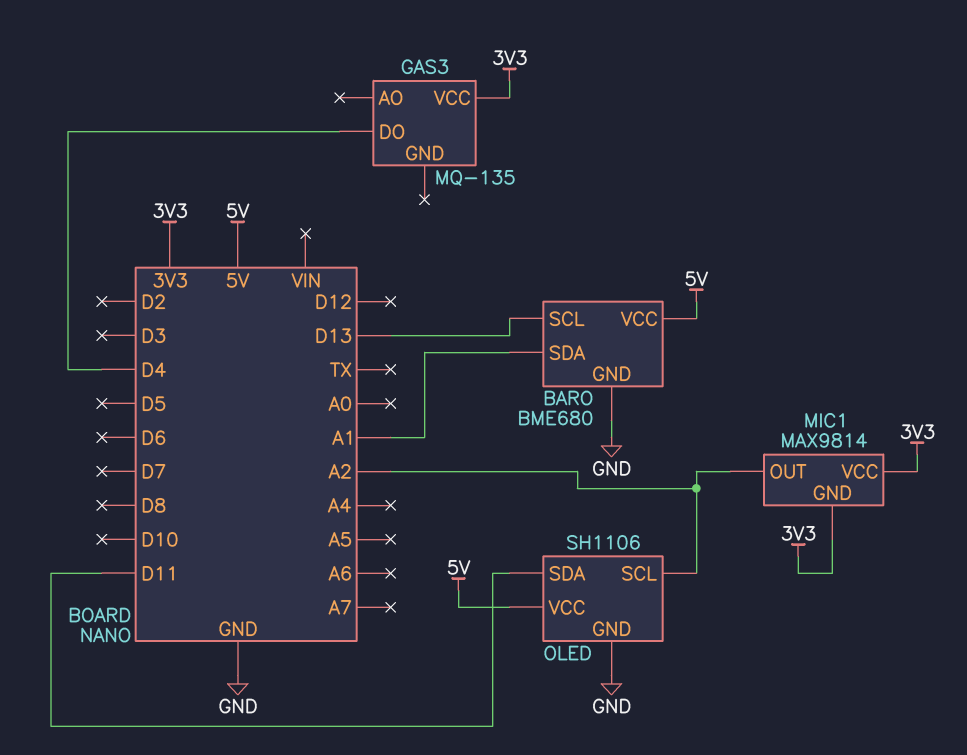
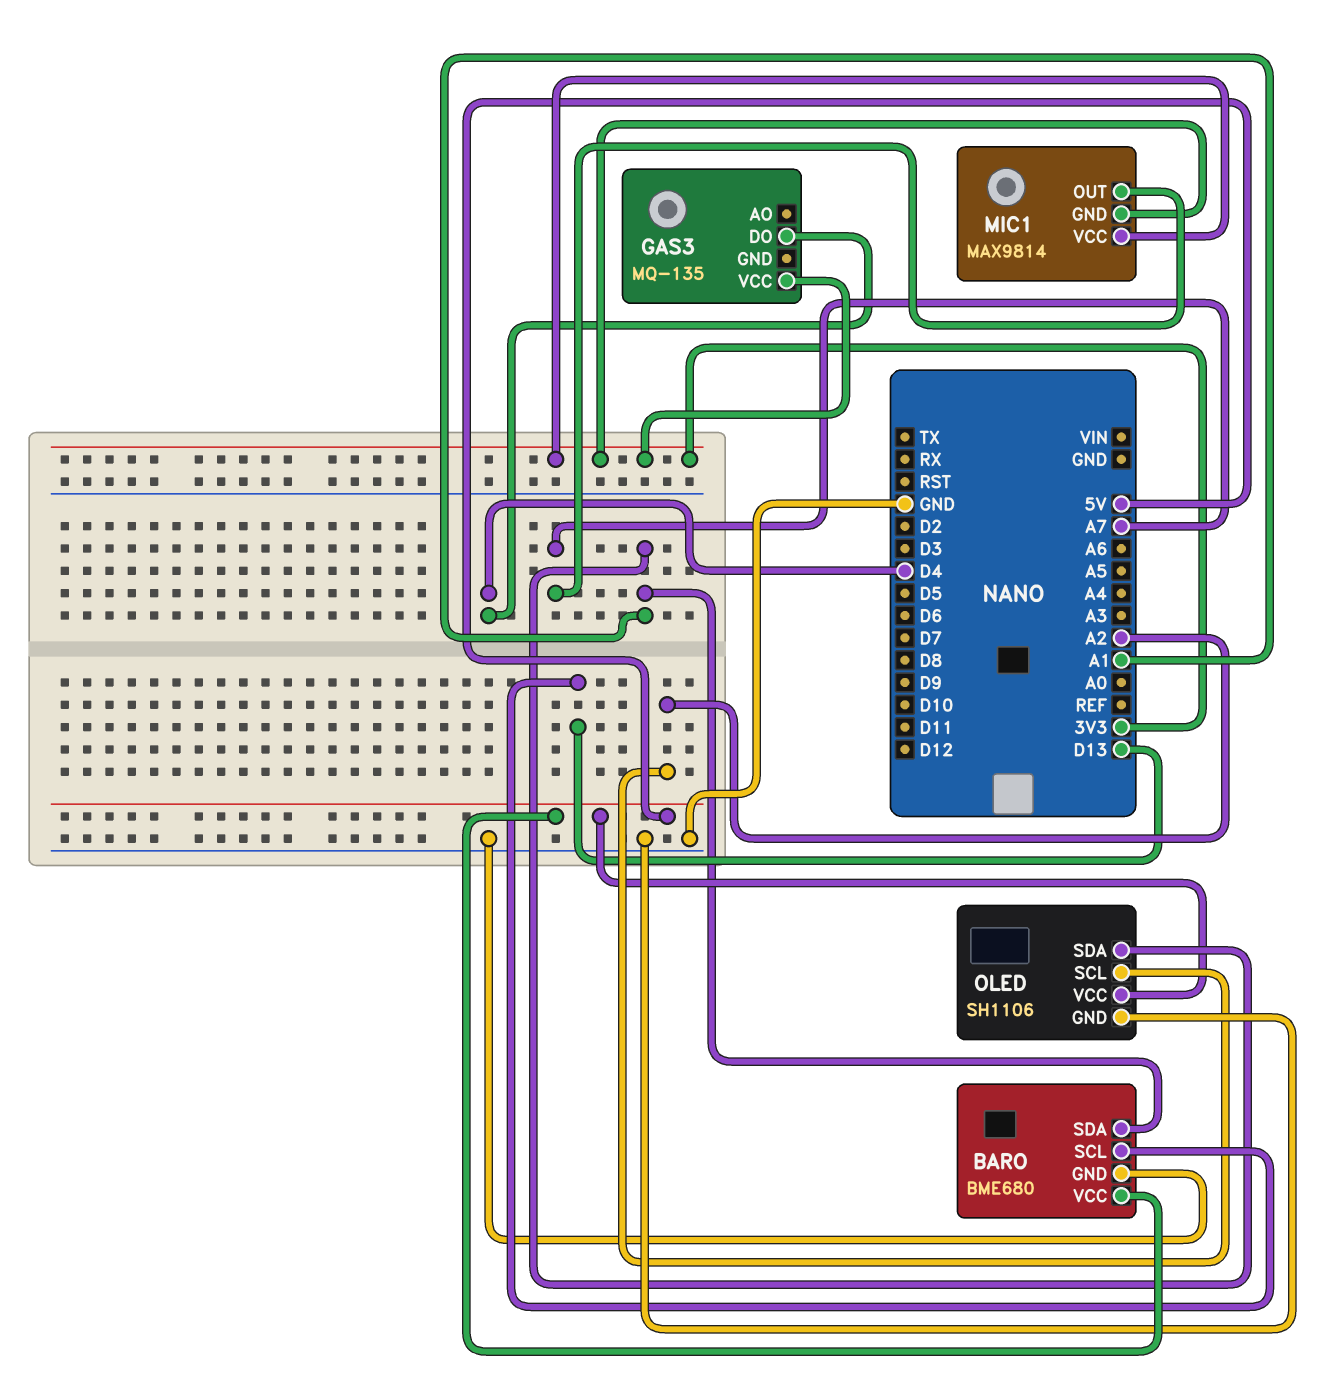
MIC1 pin OUT: A2 -> A7
OLED pin SDA: D11 -> A1

